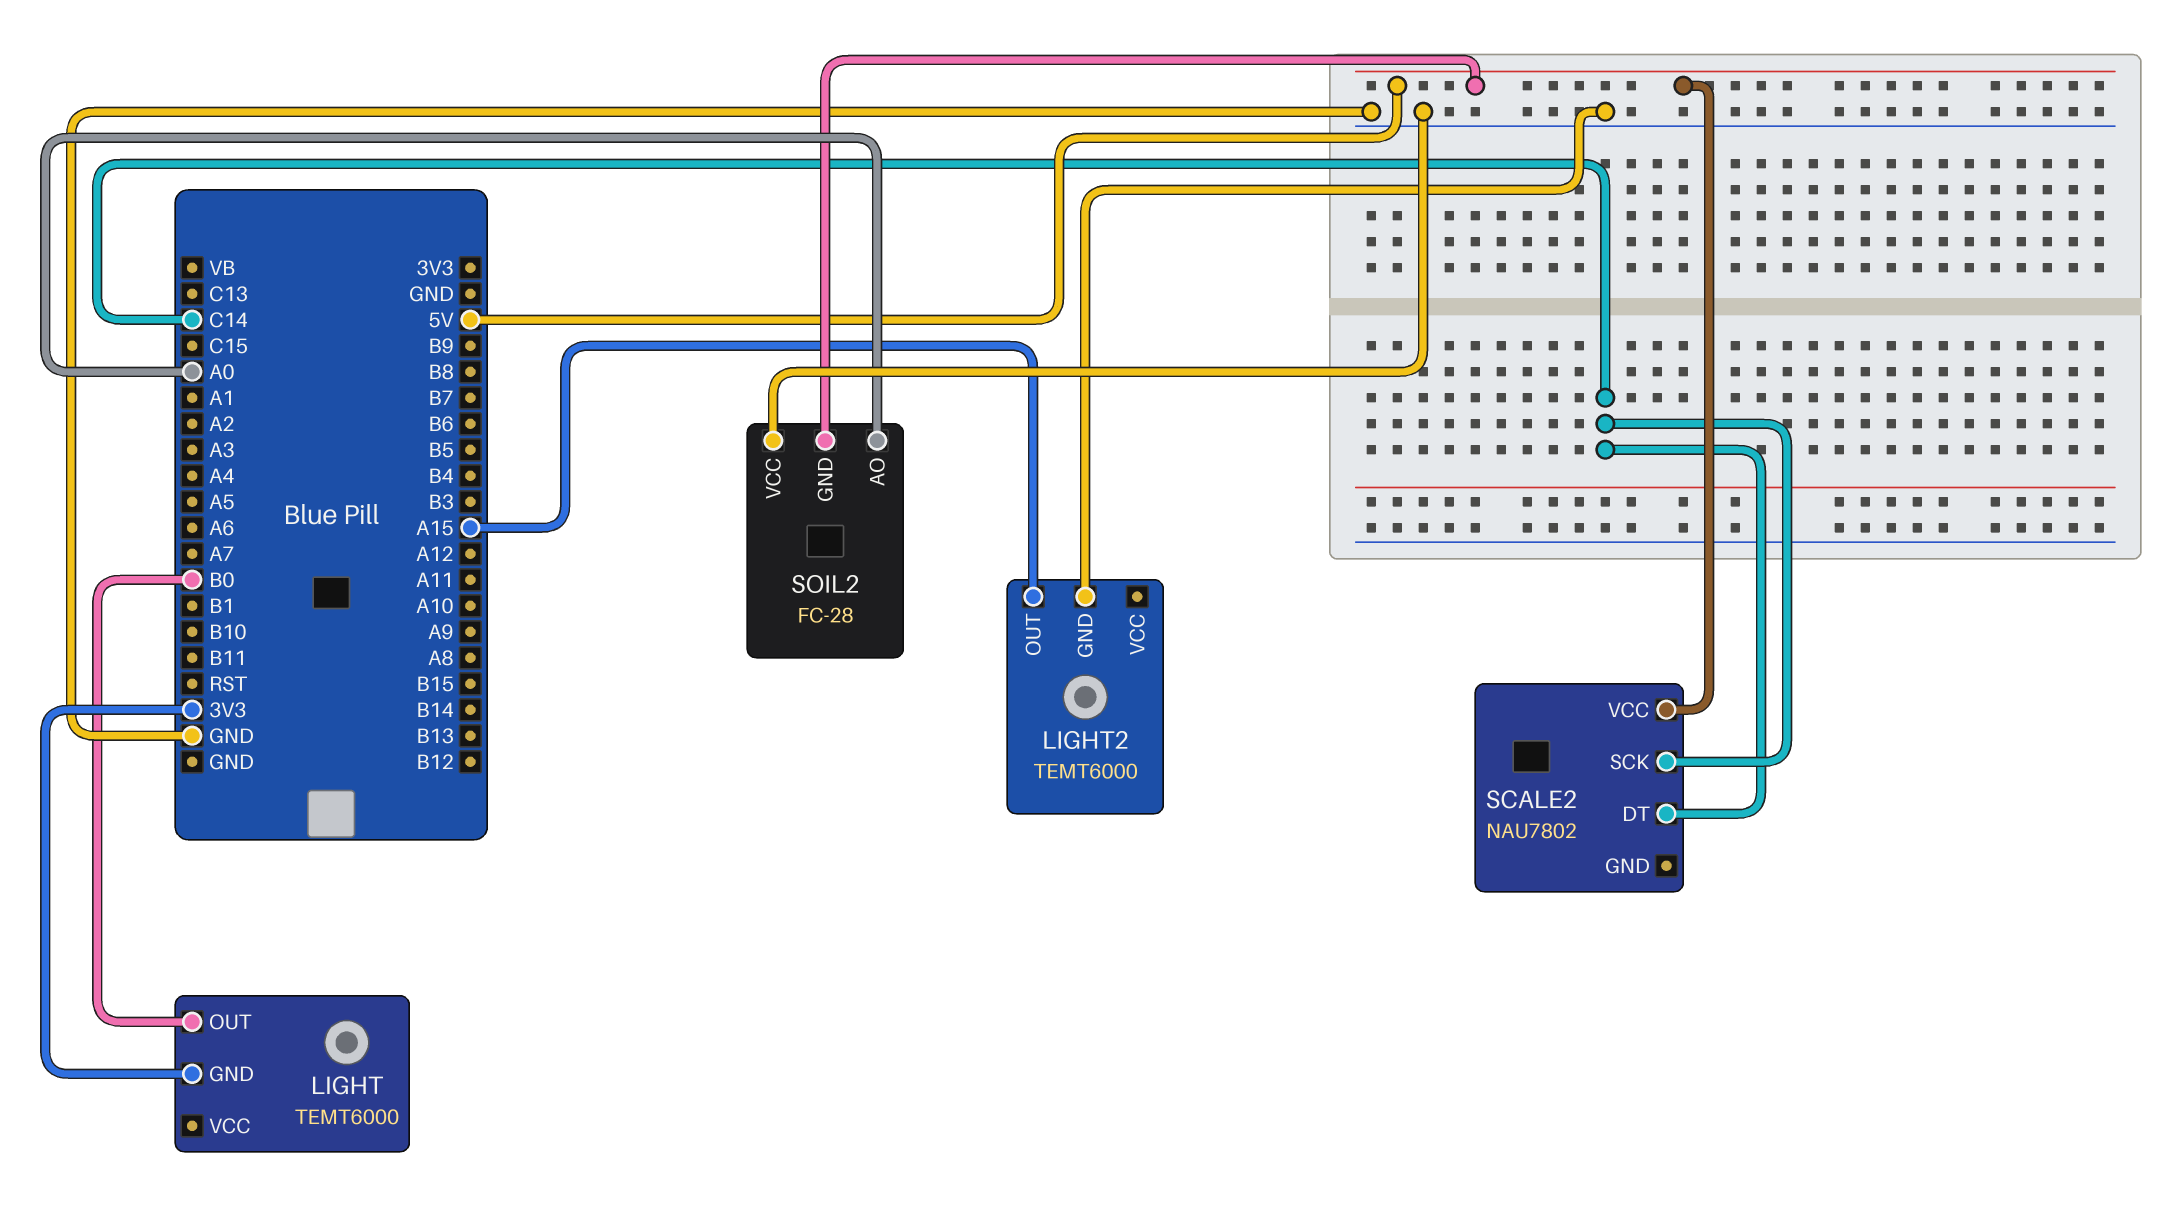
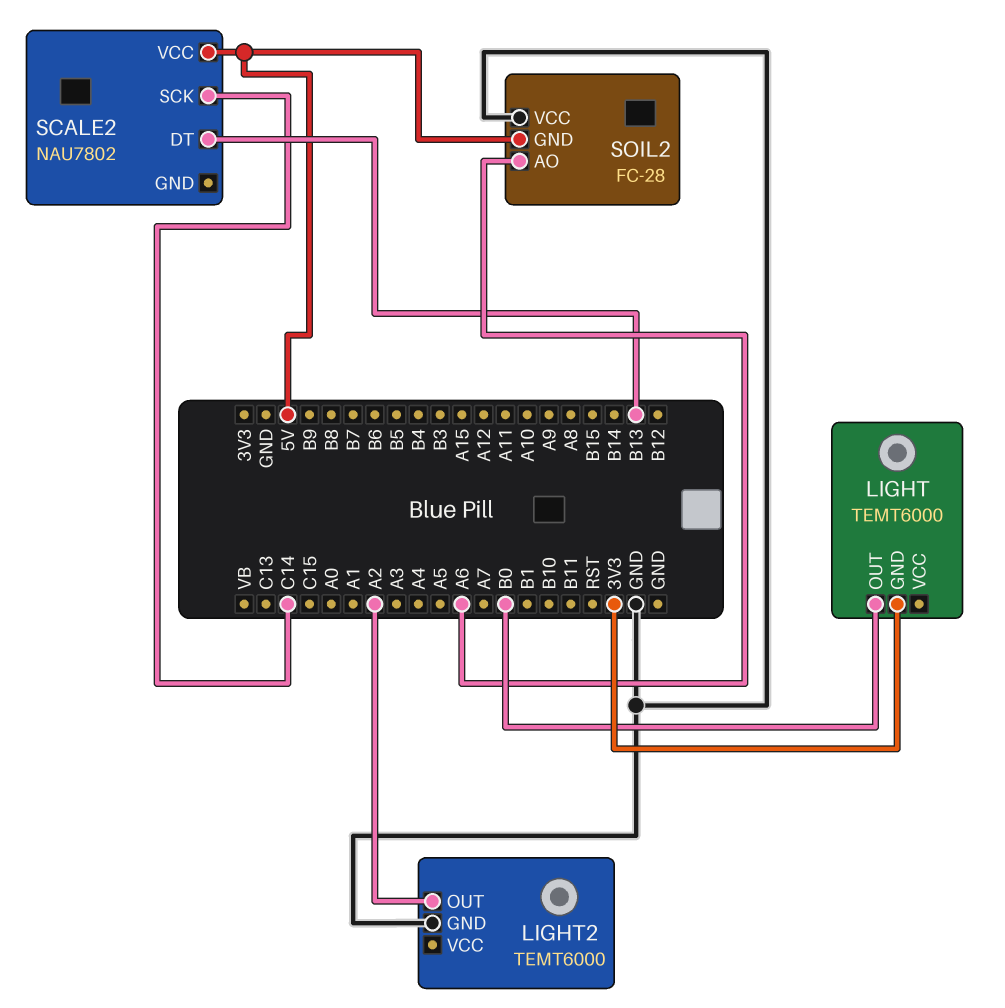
LIGHT2 pin OUT: A15 -> A2
SCALE2 pin DT: C14 -> B13
SOIL2 pin AO: A0 -> A6

